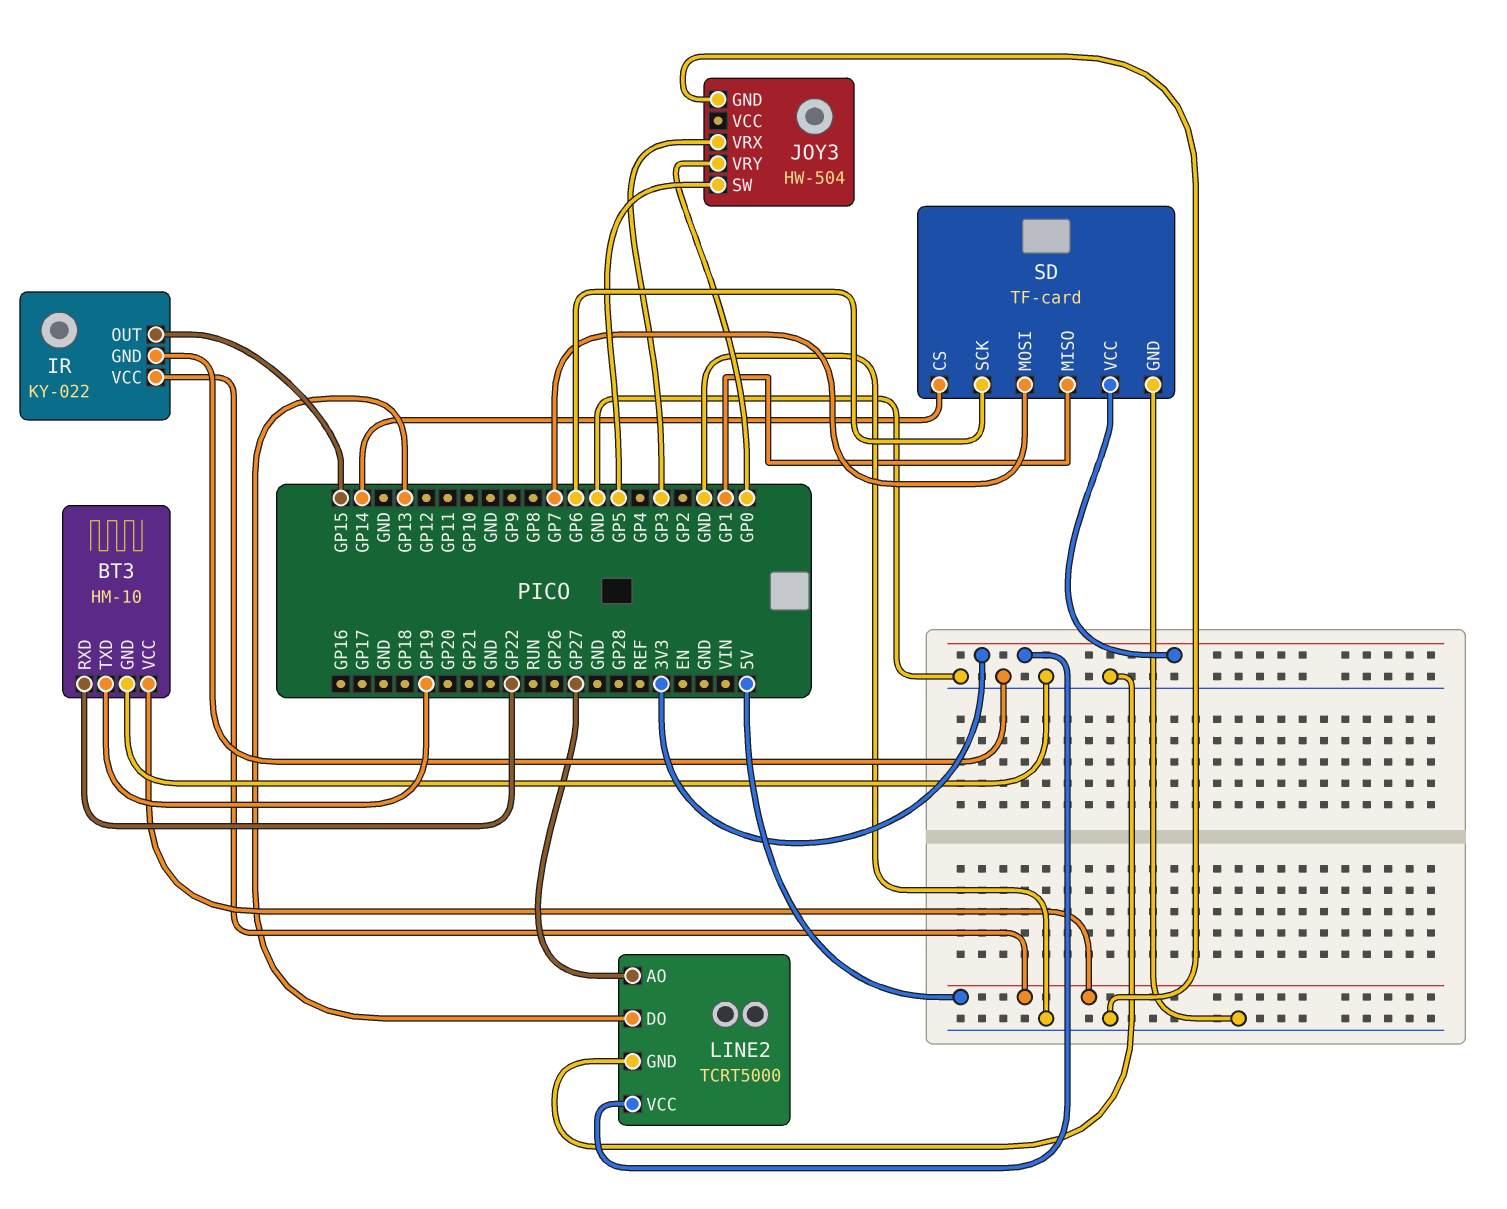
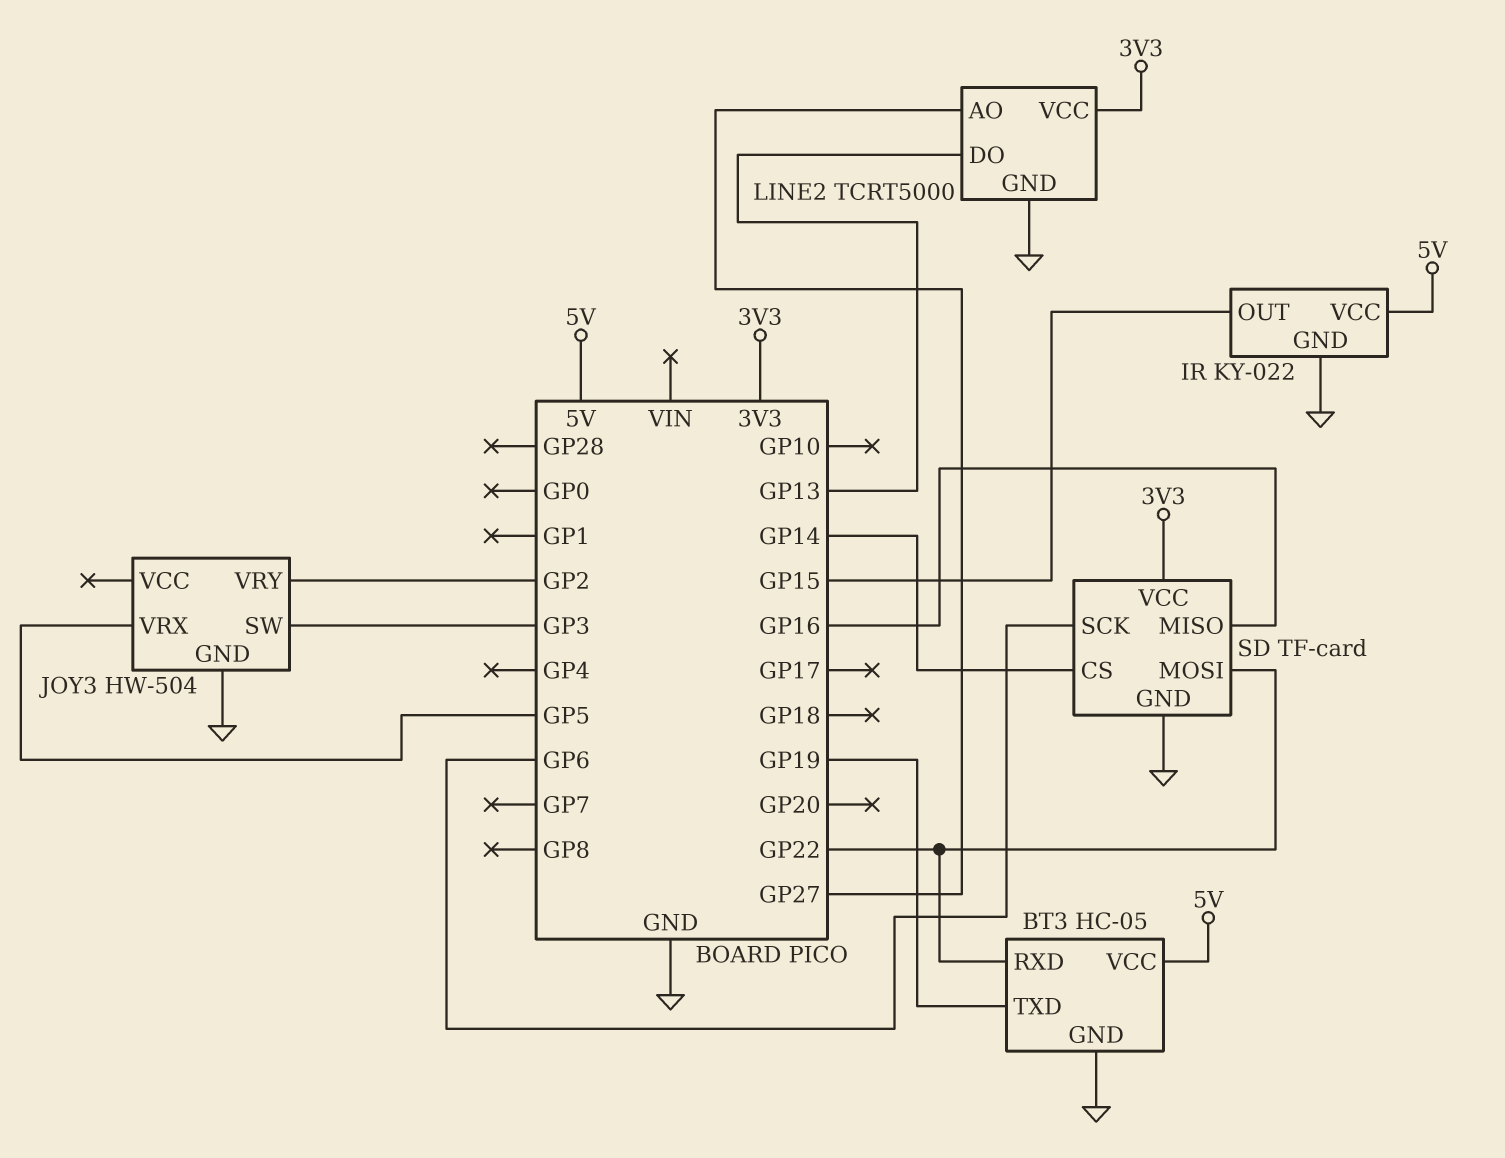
BT3: HM-10 -> HC-05
JOY3 pin SW: GP5 -> GP3
JOY3 pin VRX: GP3 -> GP5
JOY3 pin VRY: GP0 -> GP2
SD pin MISO: GP1 -> GP16
SD pin MOSI: GP7 -> GP22

